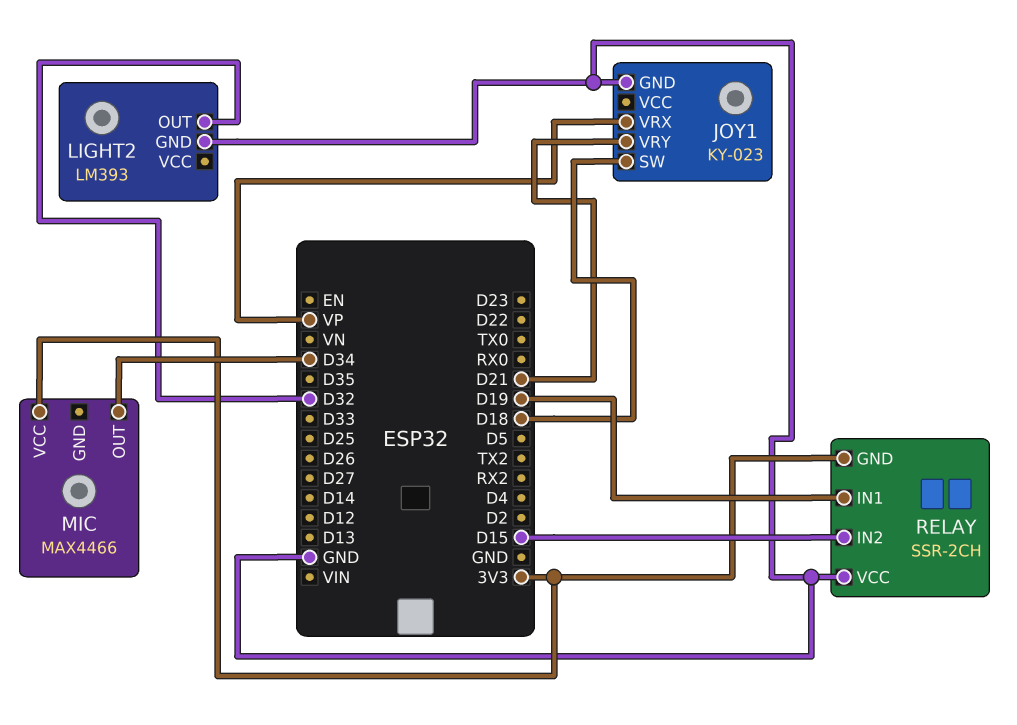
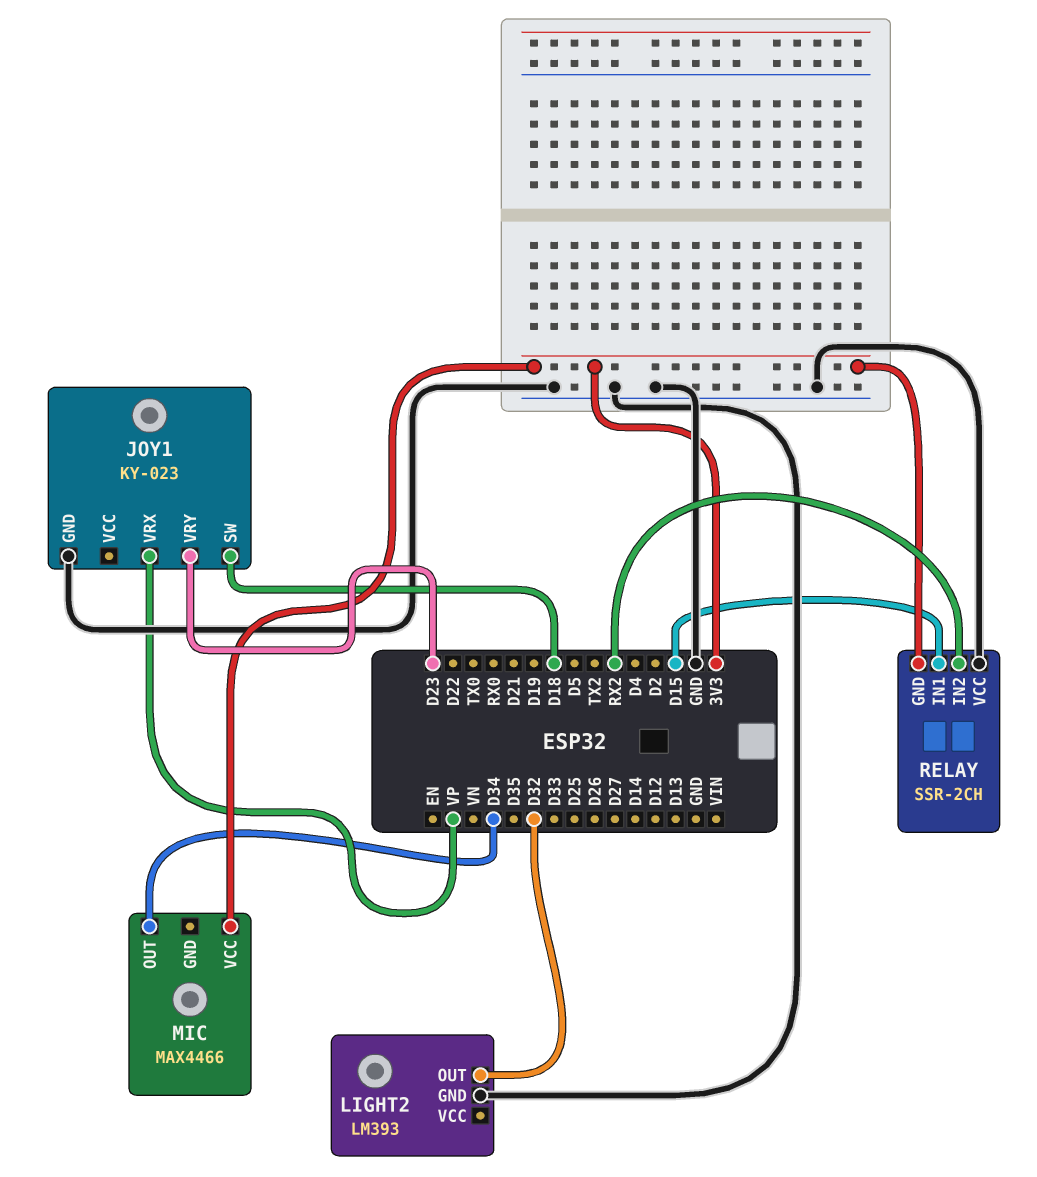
JOY1 pin VRY: D21 -> D23
RELAY pin IN1: D19 -> D15
RELAY pin IN2: D15 -> RX2

